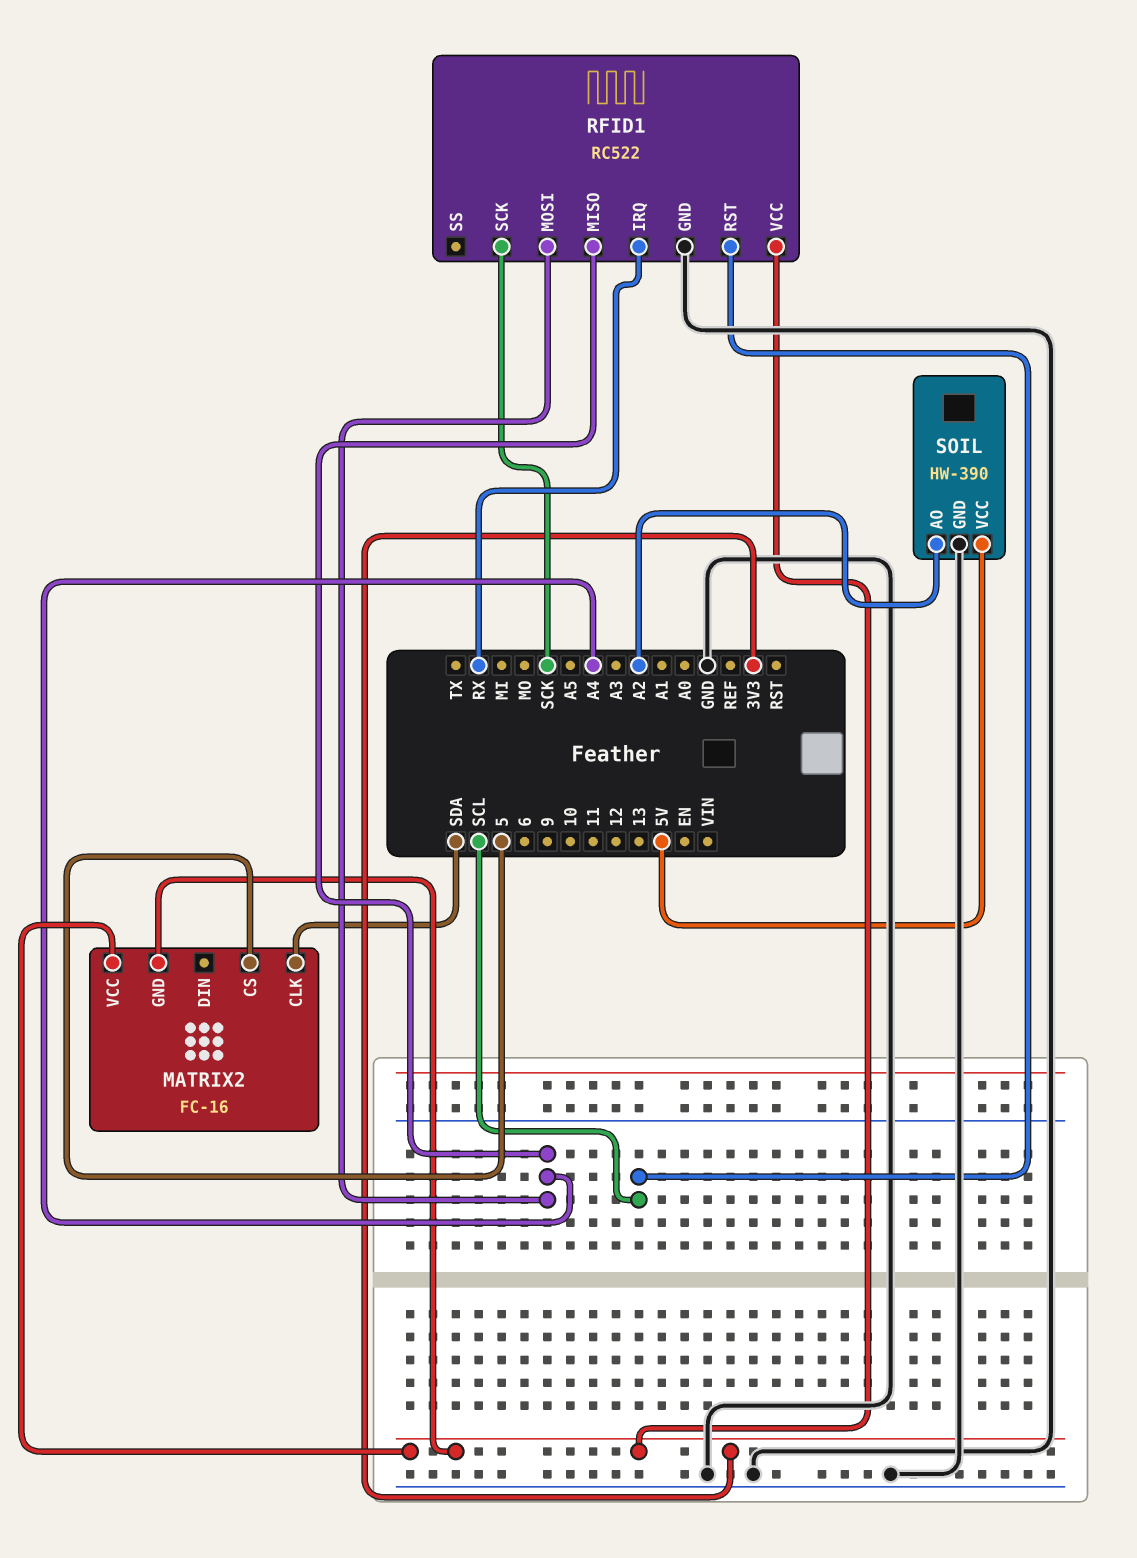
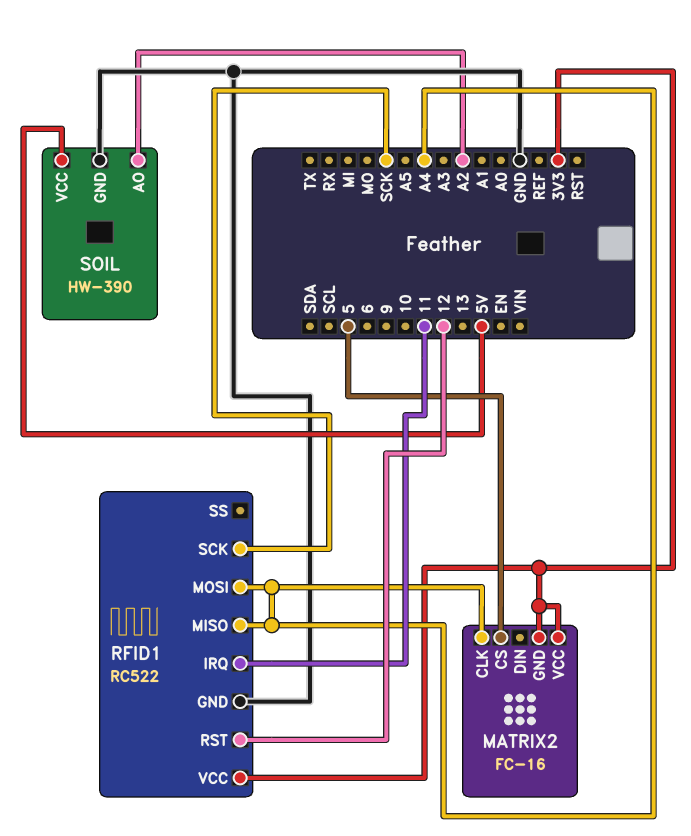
MATRIX2 pin CLK: SDA -> A4
RFID1 pin IRQ: RX -> 11
RFID1 pin RST: SCL -> 12

